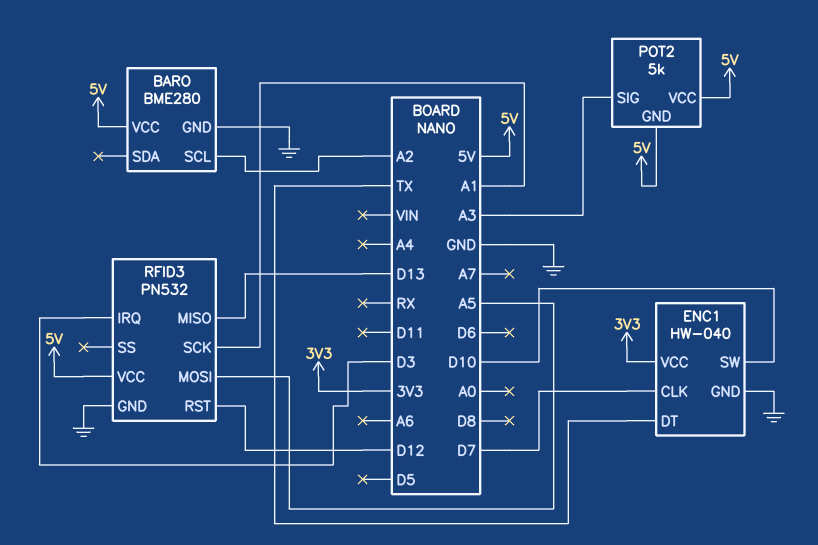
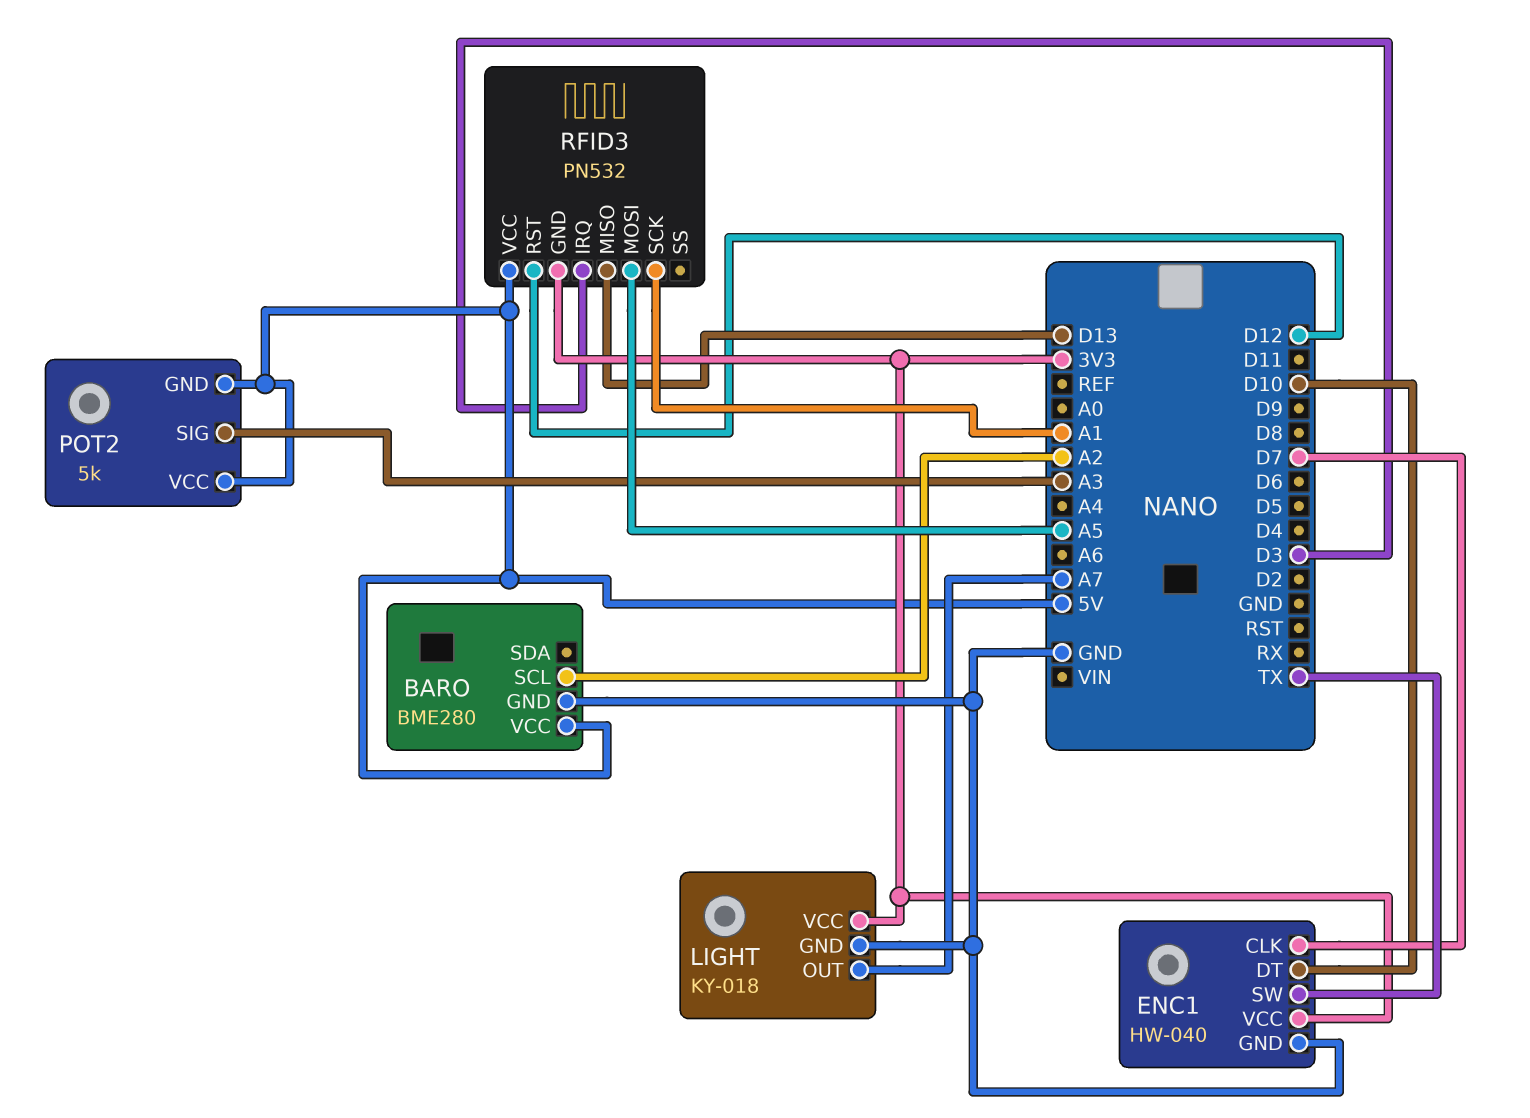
ENC1 pin DT: TX -> D10
ENC1 pin SW: D10 -> TX
LIGHT: none -> KY-018
LIGHT pin GND: none -> GND
LIGHT pin OUT: none -> A7
LIGHT pin VCC: none -> 3V3
RFID3 pin GND: GND -> 3V3

